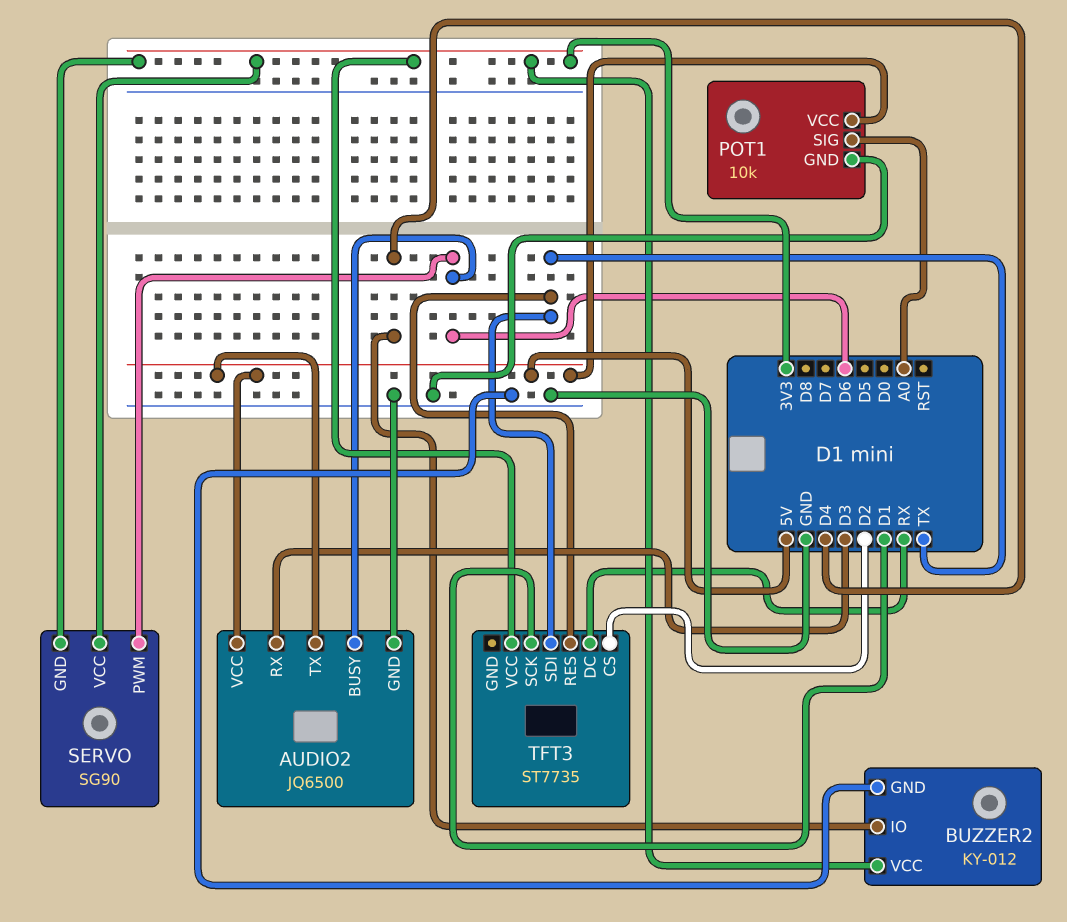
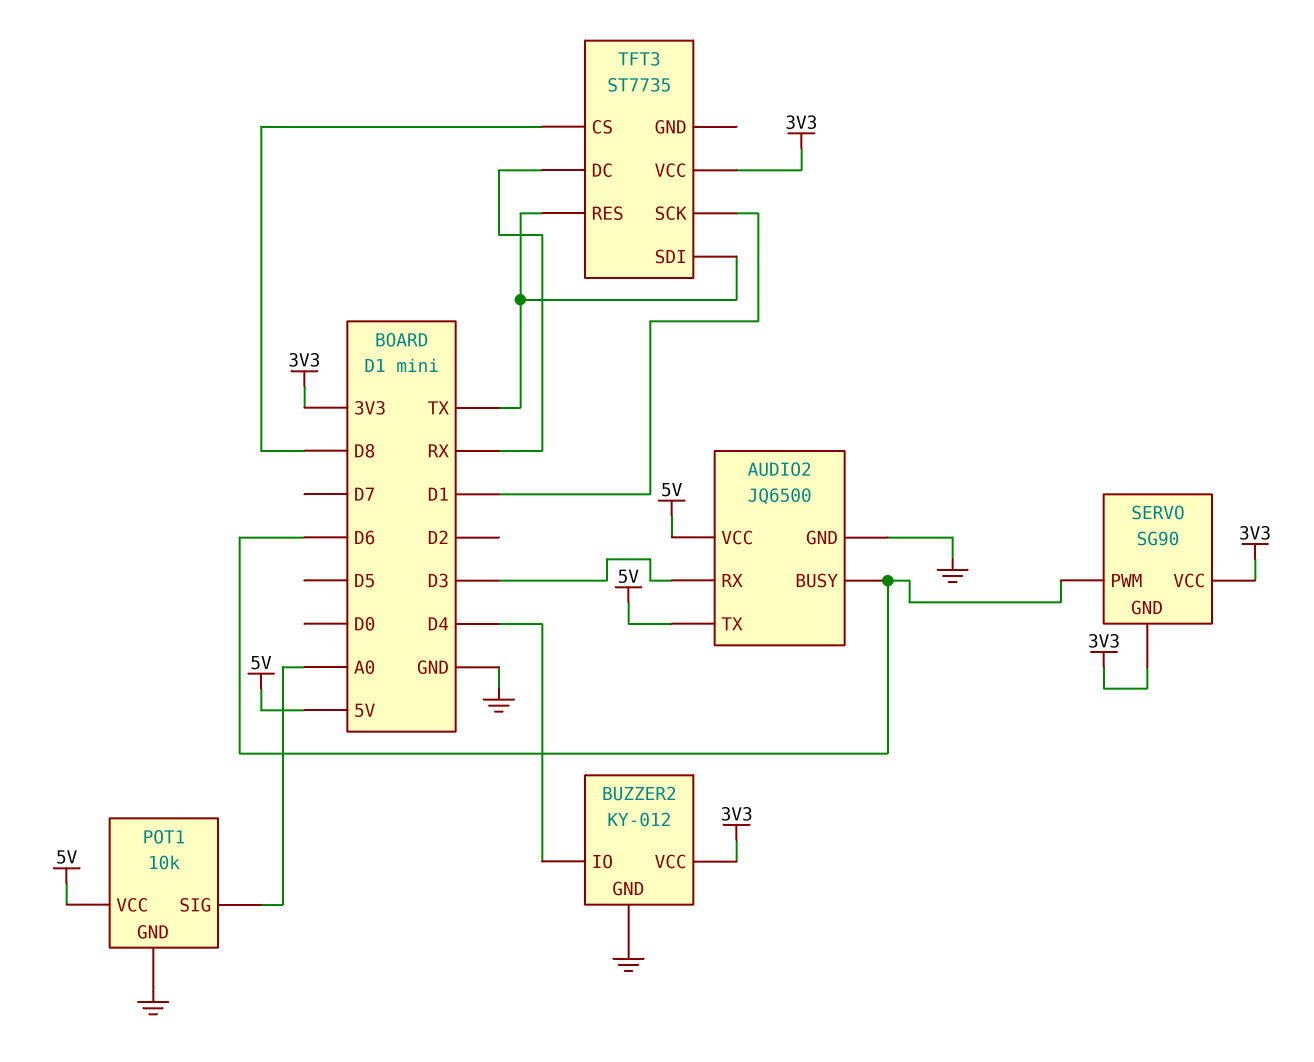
TFT3 pin CS: D2 -> D8

